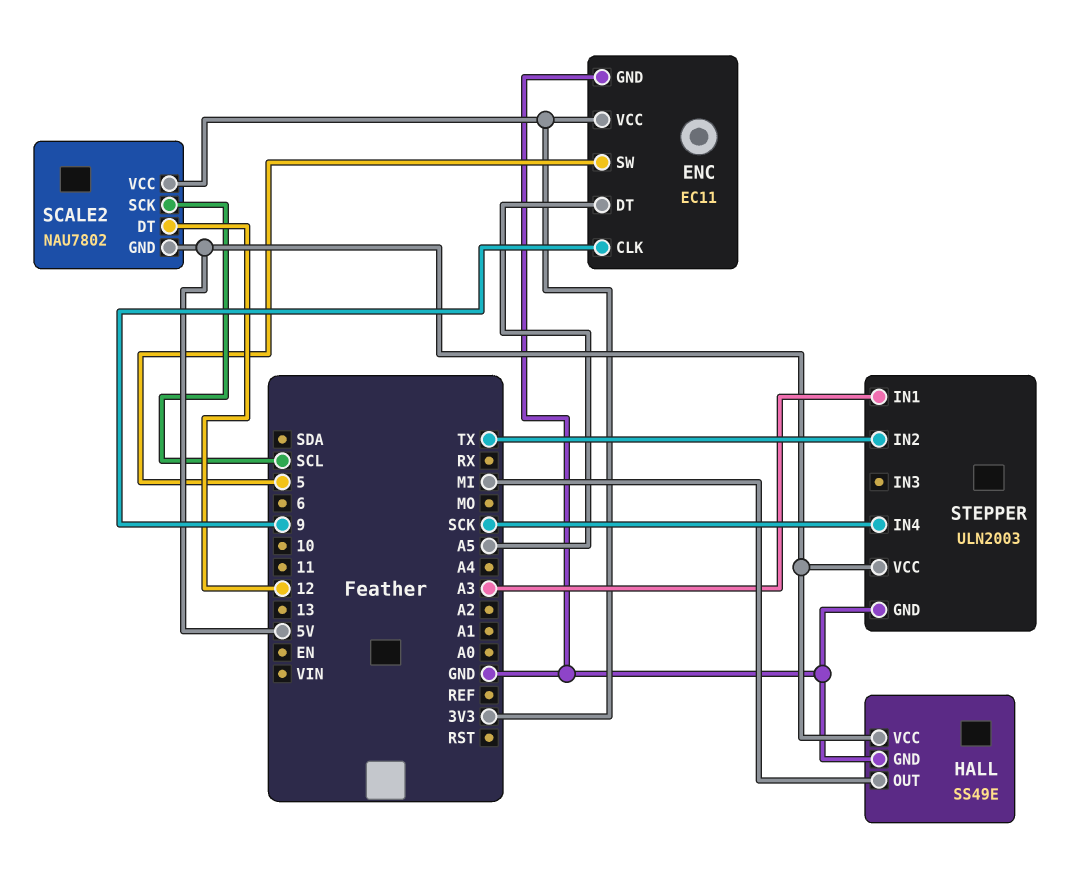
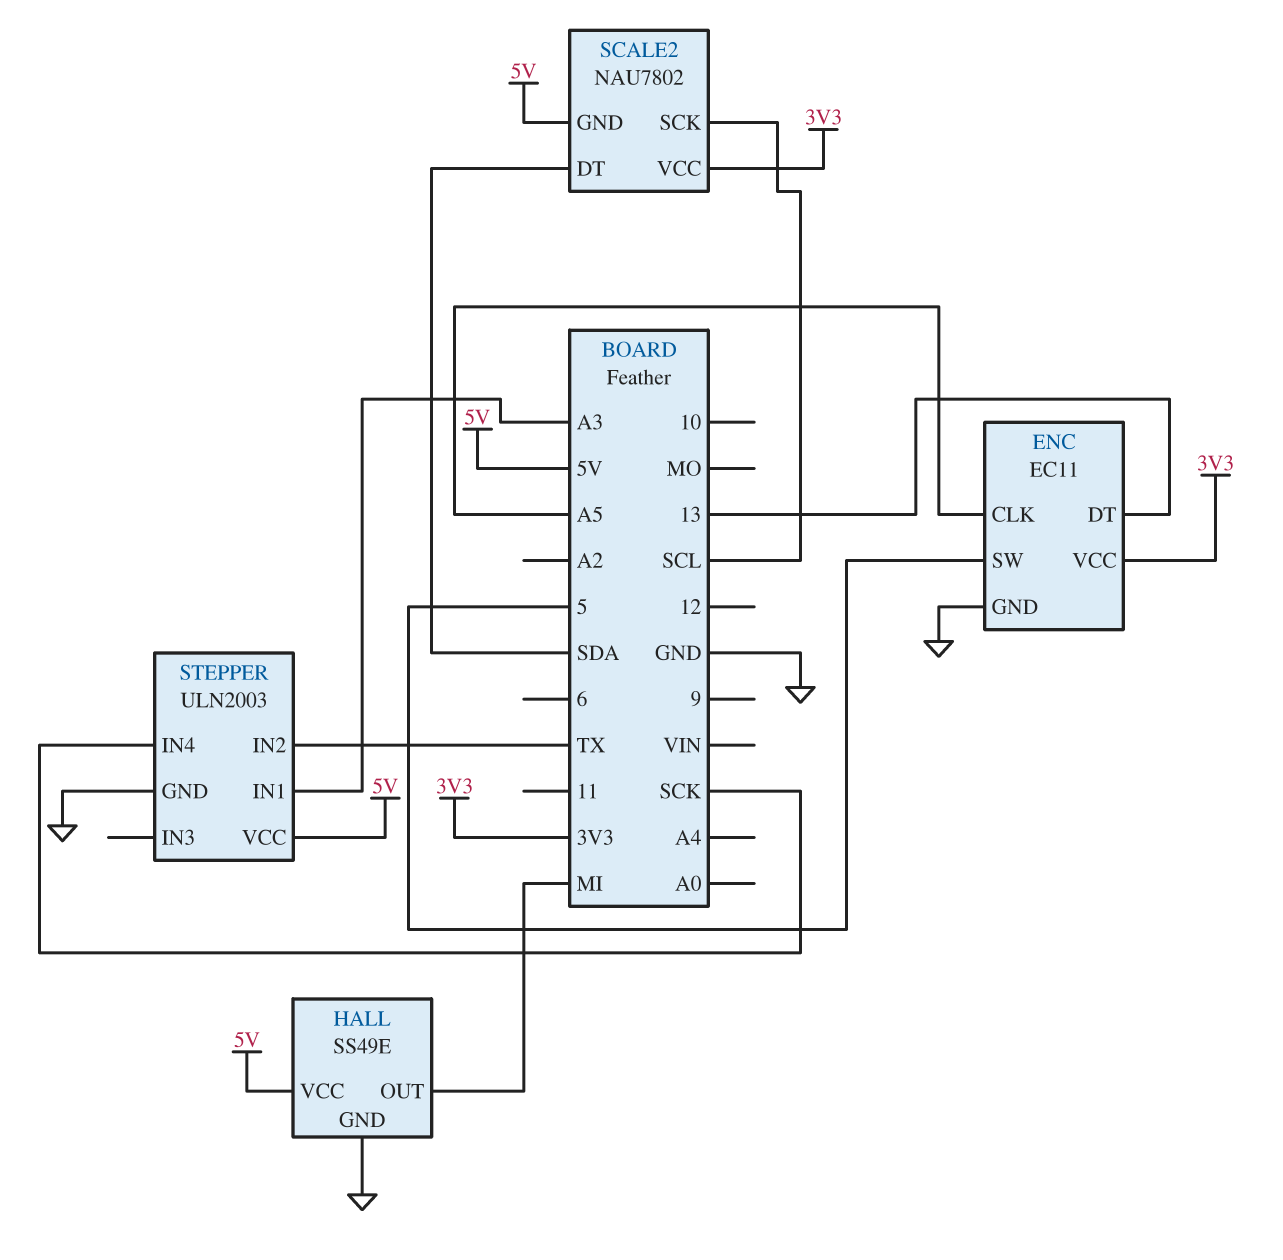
ENC pin CLK: 9 -> A5
ENC pin DT: A5 -> 13
SCALE2 pin DT: 12 -> SDA

